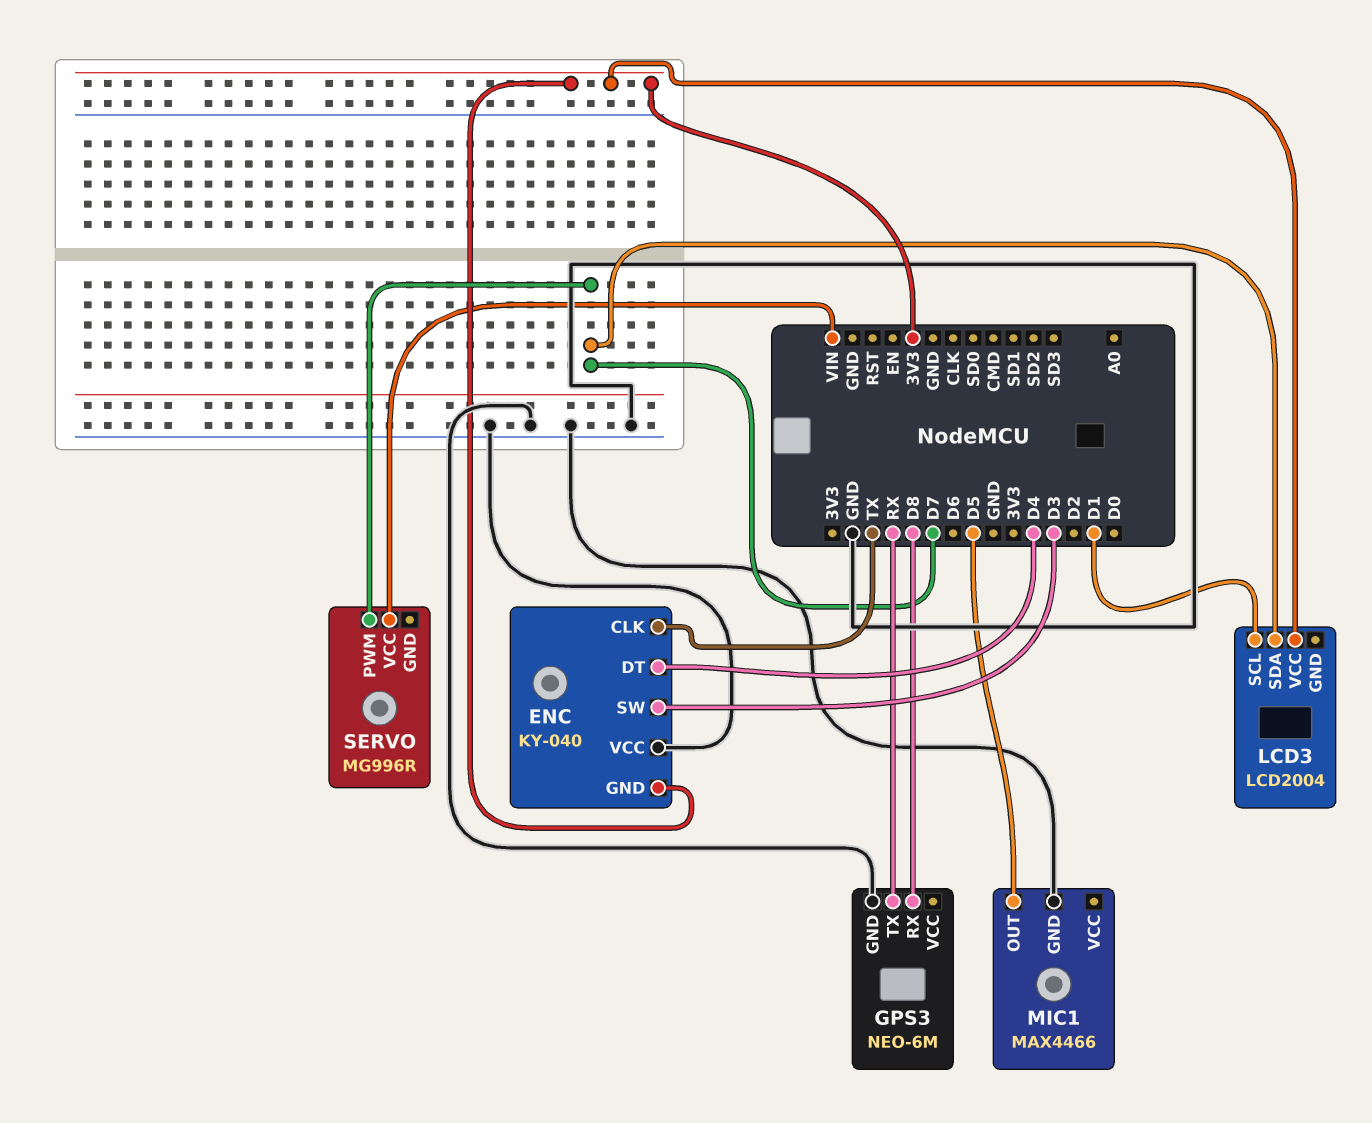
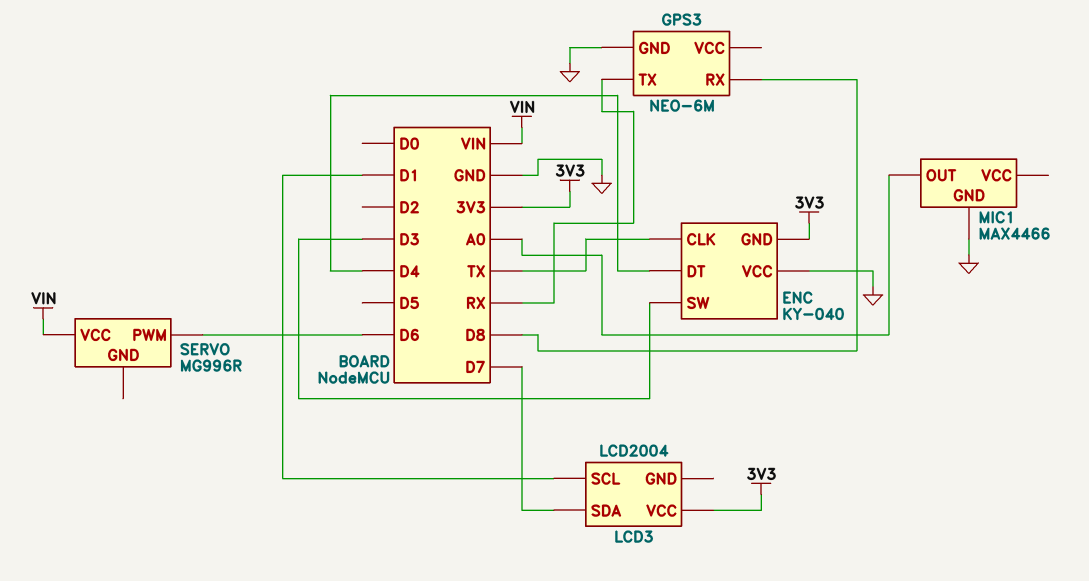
MIC1 pin OUT: D5 -> A0
SERVO pin PWM: D7 -> D6

